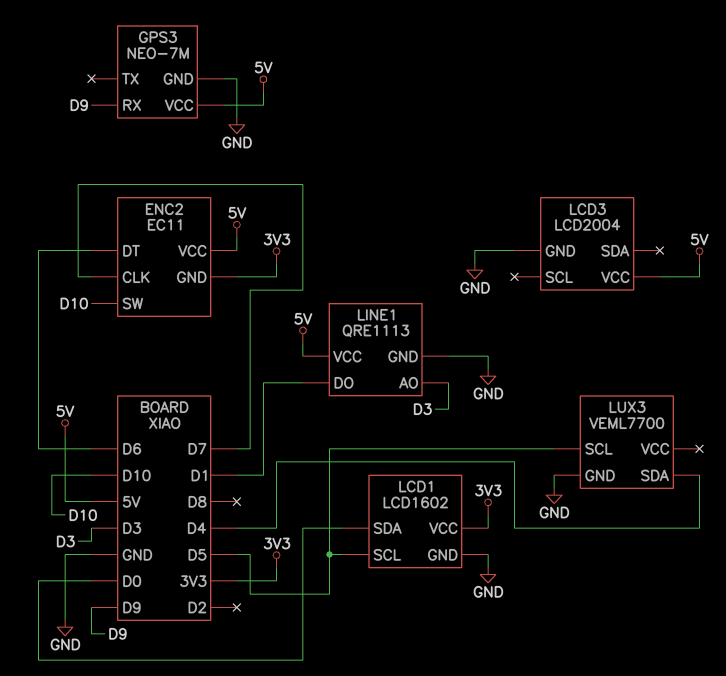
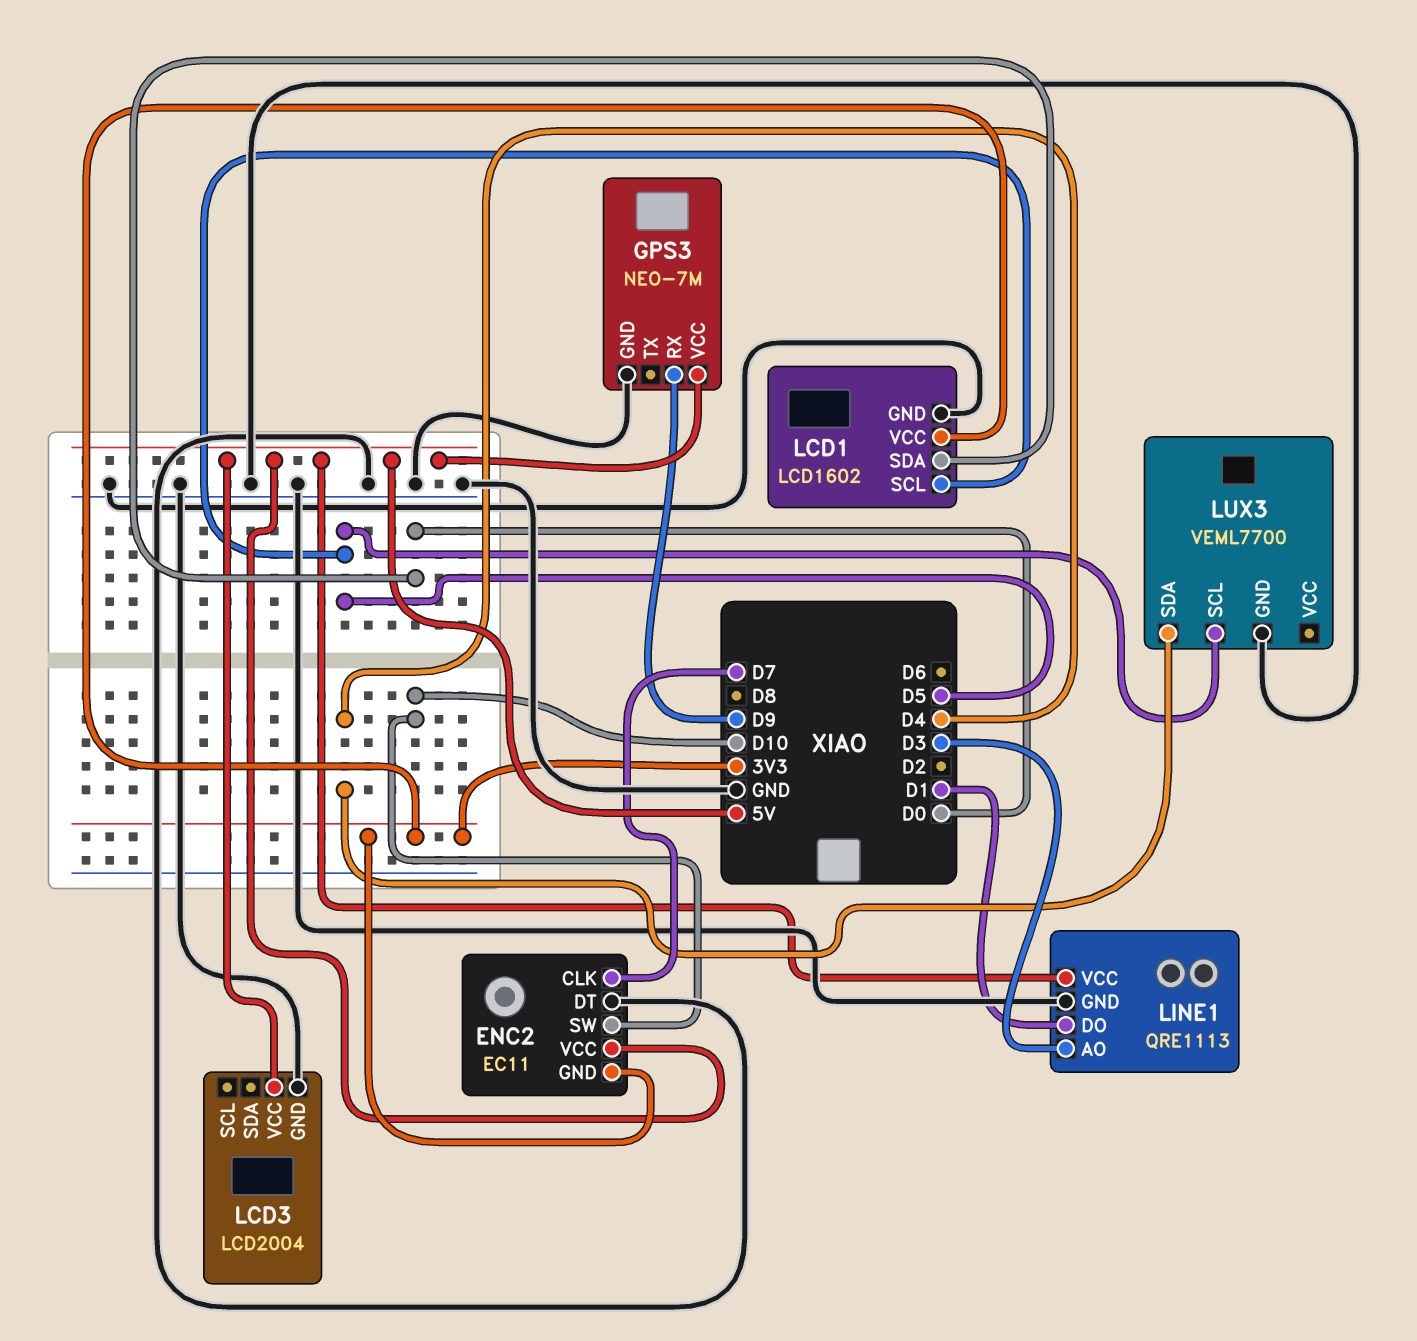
ENC2 pin DT: D6 -> GND

